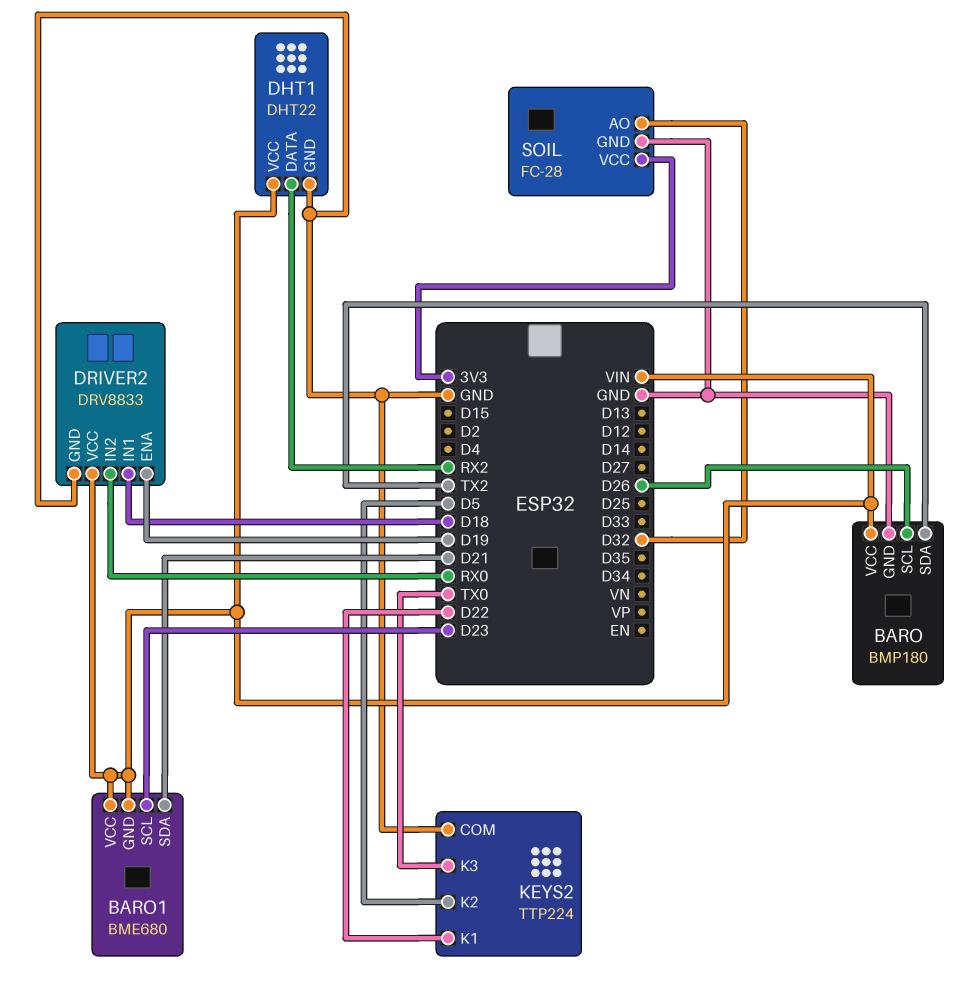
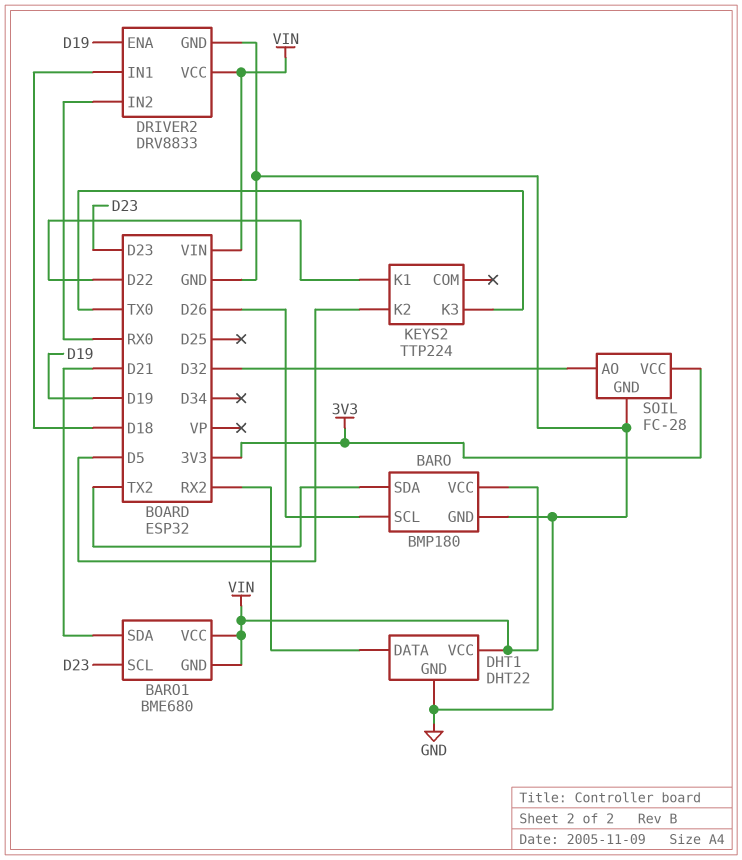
KEYS2 pin COM: GND -> none

